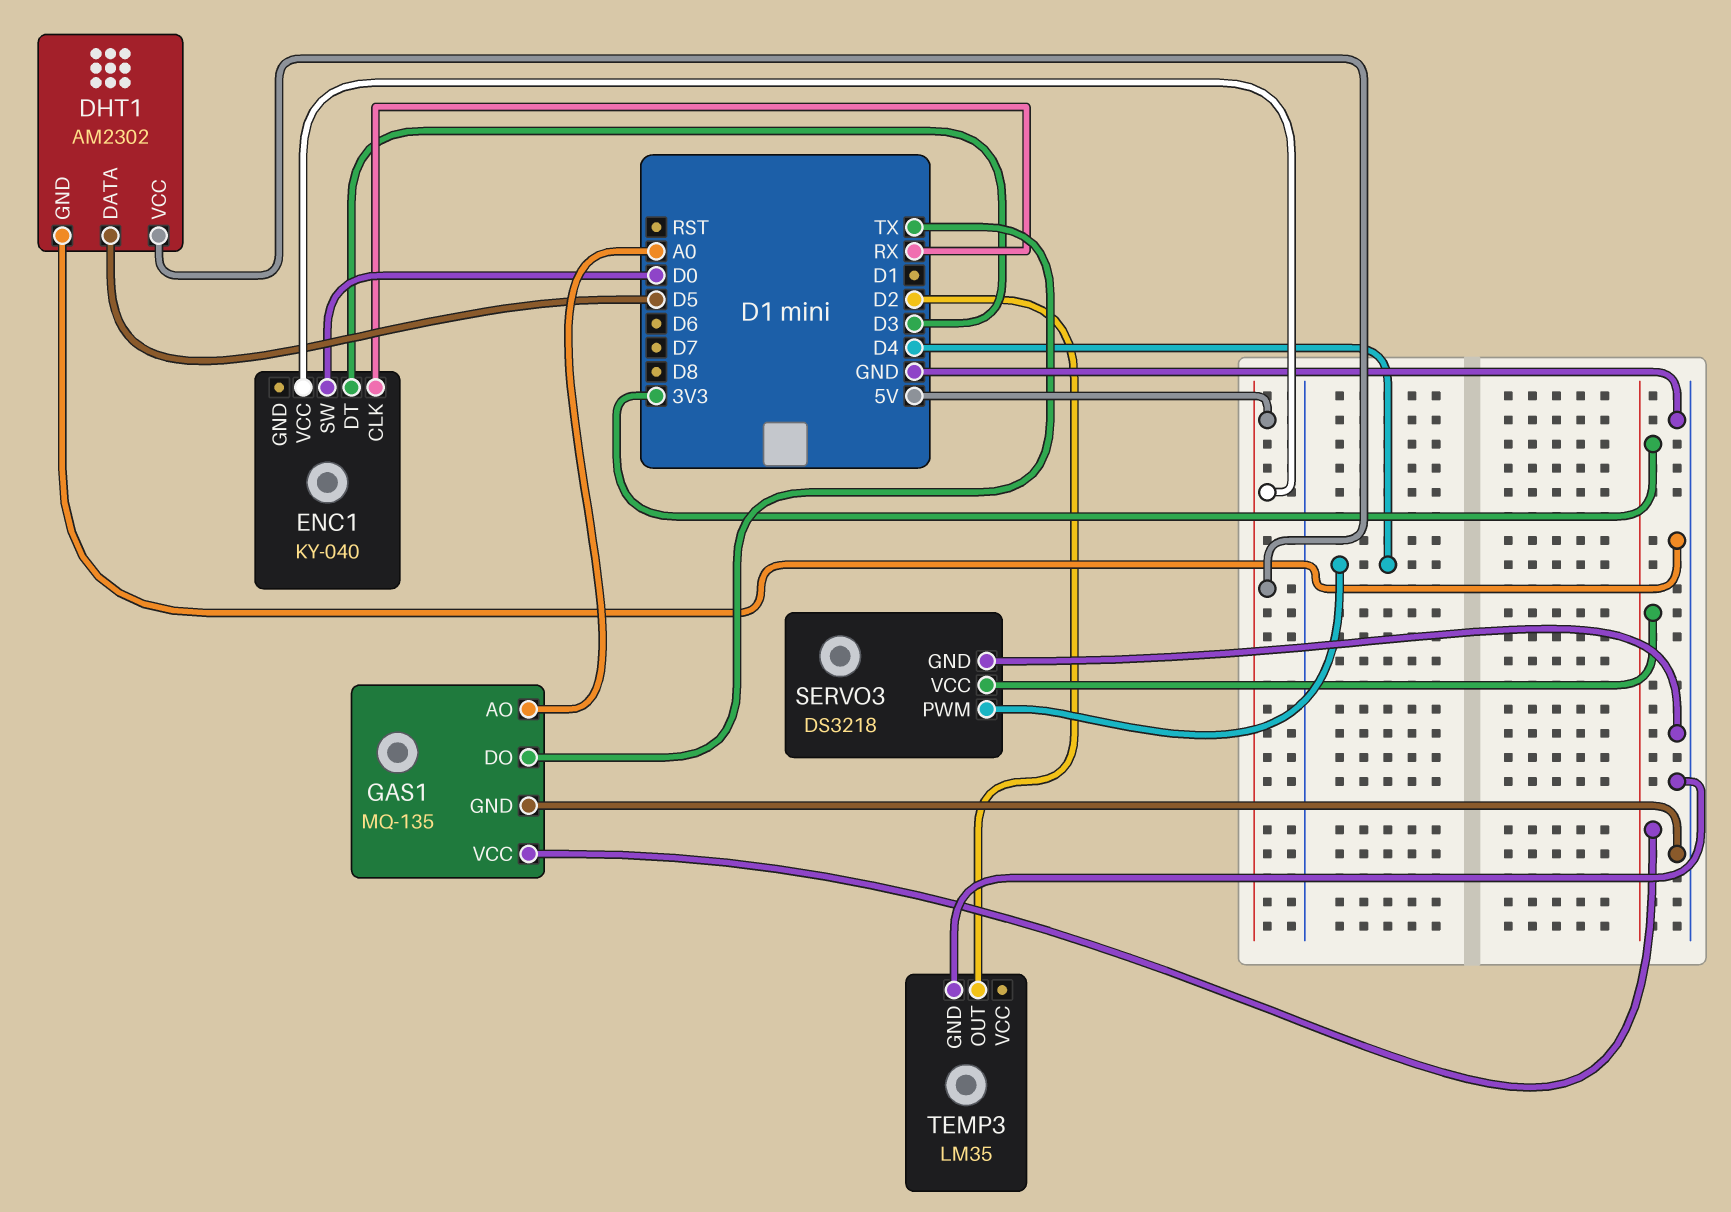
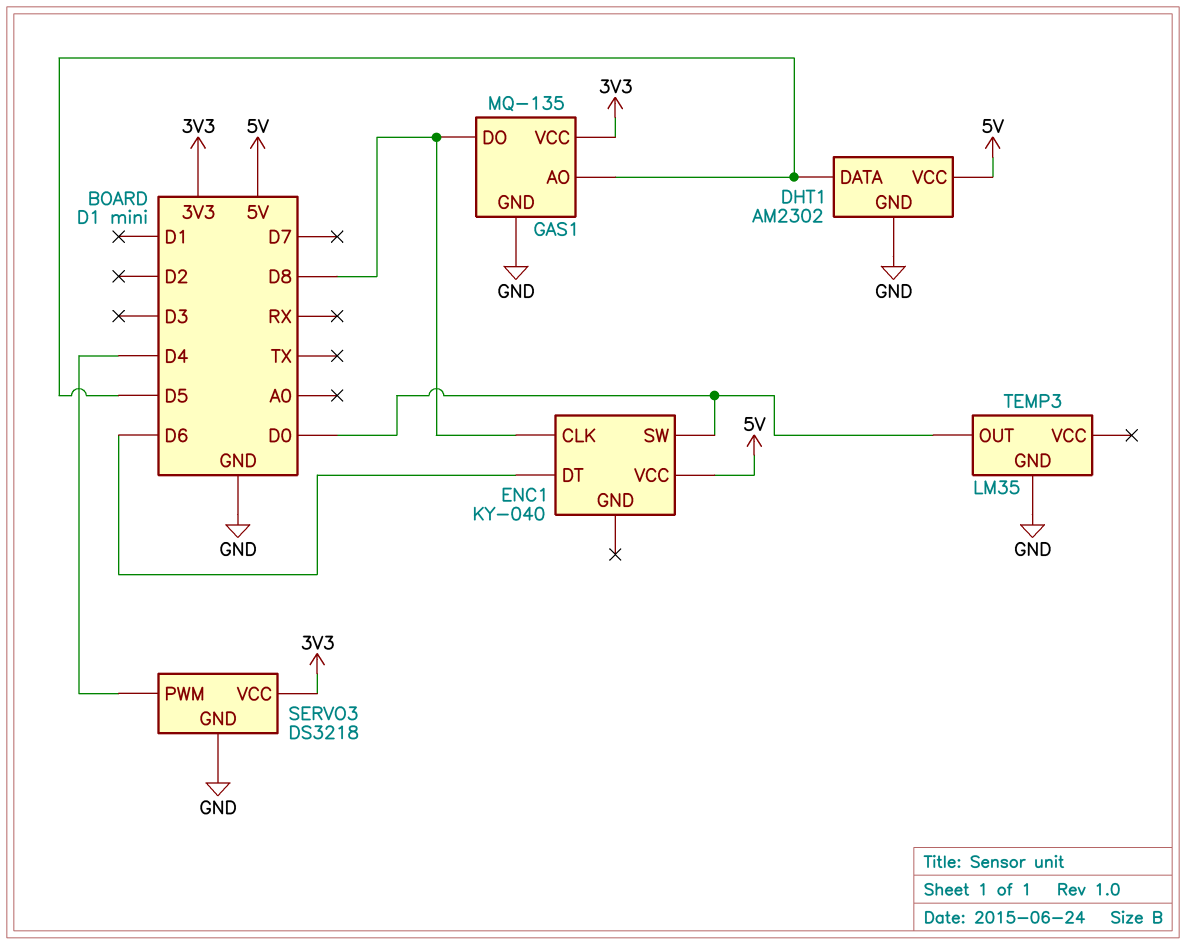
ENC1 pin CLK: RX -> D8
ENC1 pin DT: D3 -> D6
GAS1 pin AO: A0 -> D5
GAS1 pin DO: TX -> D8
TEMP3 pin OUT: D2 -> D0

